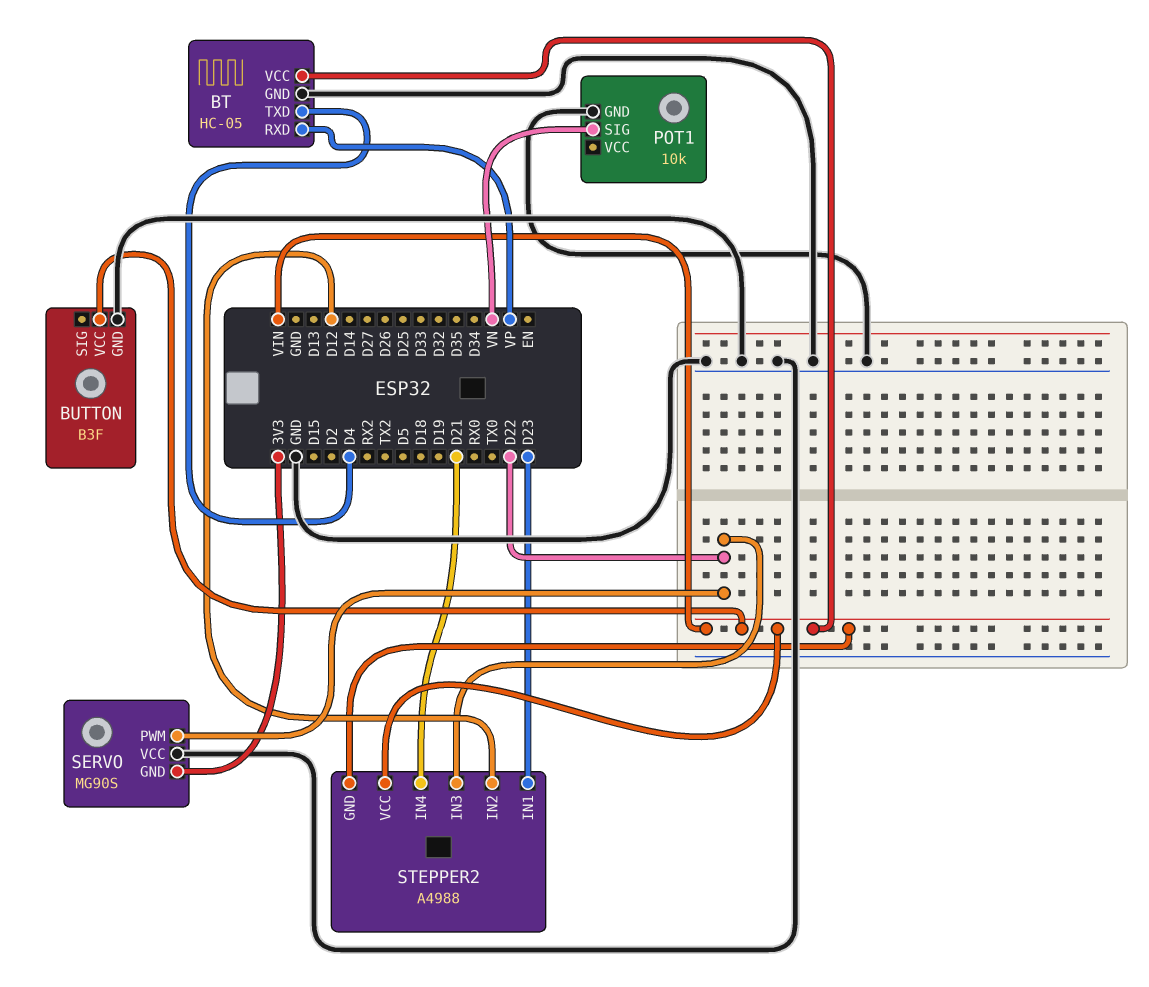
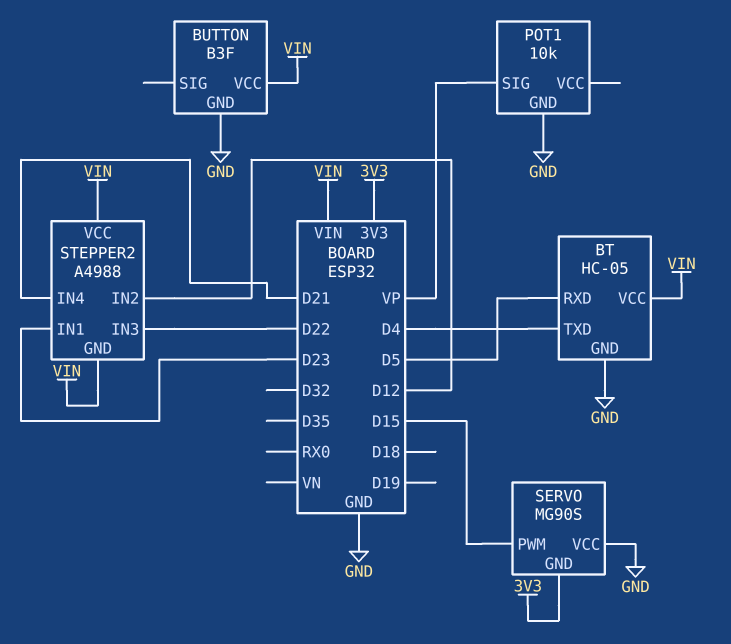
BT pin RXD: VP -> D5
POT1 pin SIG: VN -> VP
SERVO pin PWM: D22 -> D15

